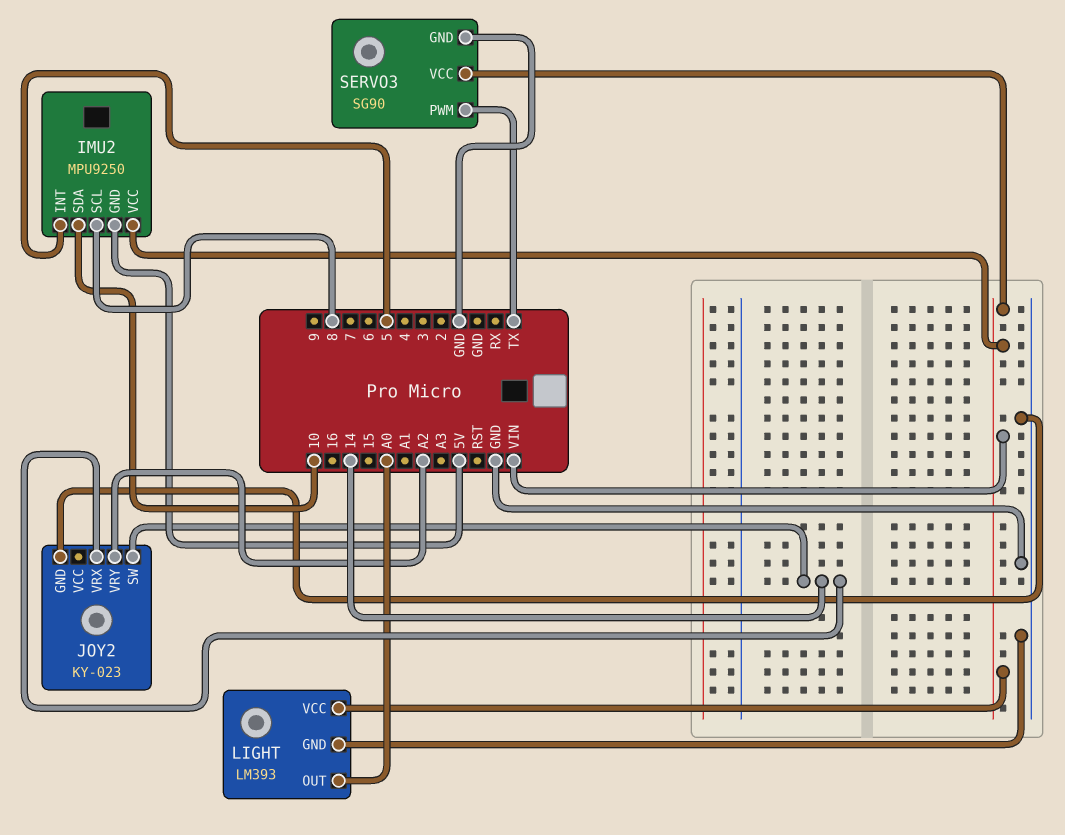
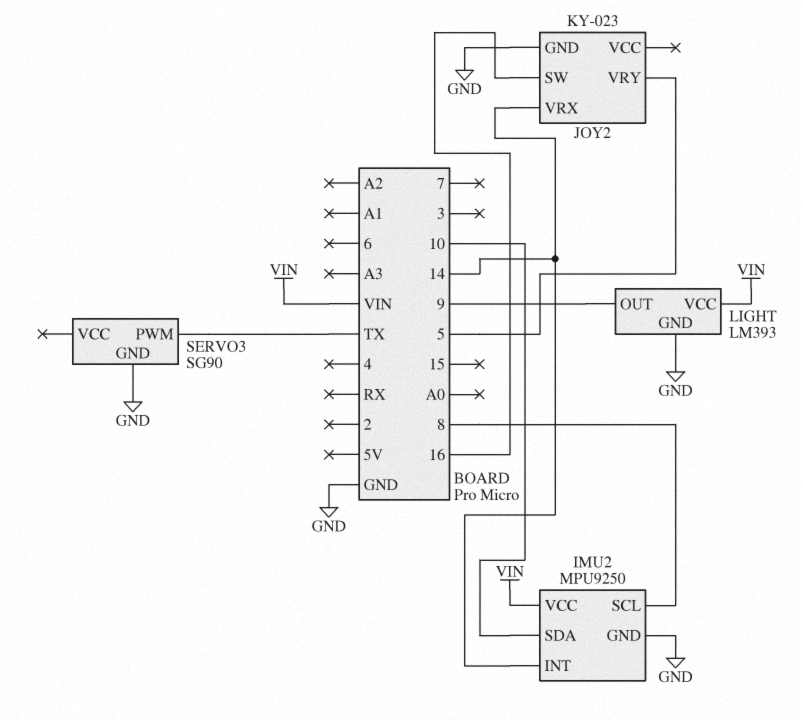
IMU2 pin GND: 5V -> GND
IMU2 pin INT: 5 -> 14
JOY2 pin SW: 14 -> 16
JOY2 pin VRY: A2 -> 5
LIGHT pin OUT: A0 -> 9
SERVO3 pin VCC: VIN -> none

